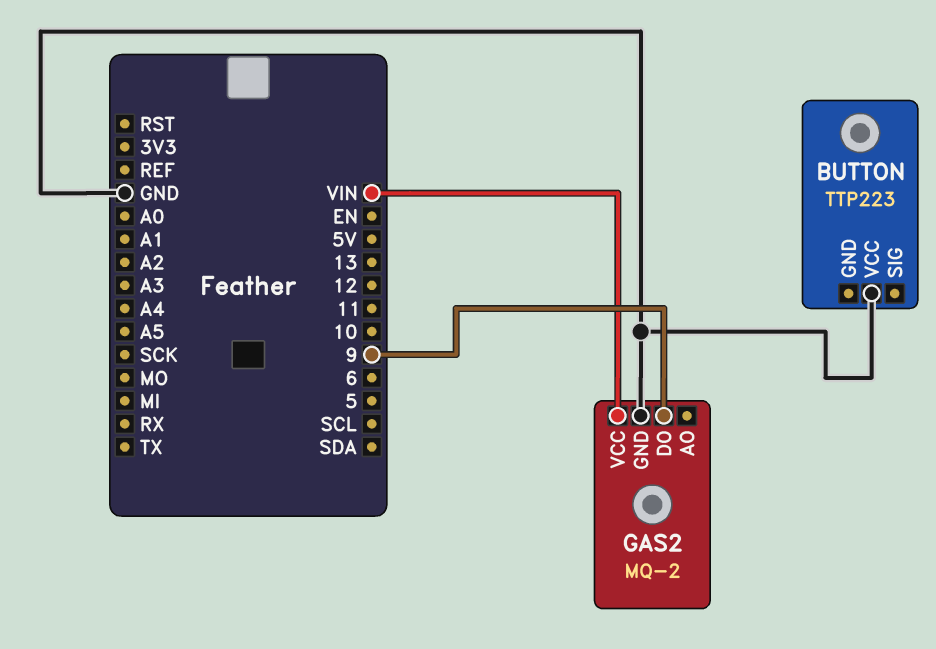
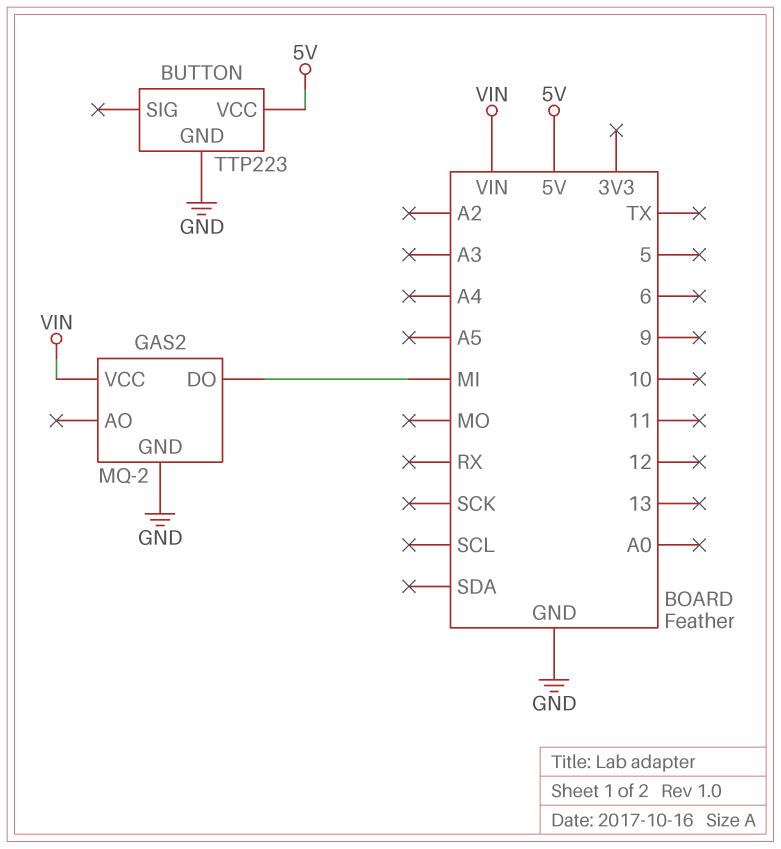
BUTTON pin GND: none -> GND
BUTTON pin VCC: GND -> 5V
GAS2 pin DO: 9 -> MI

